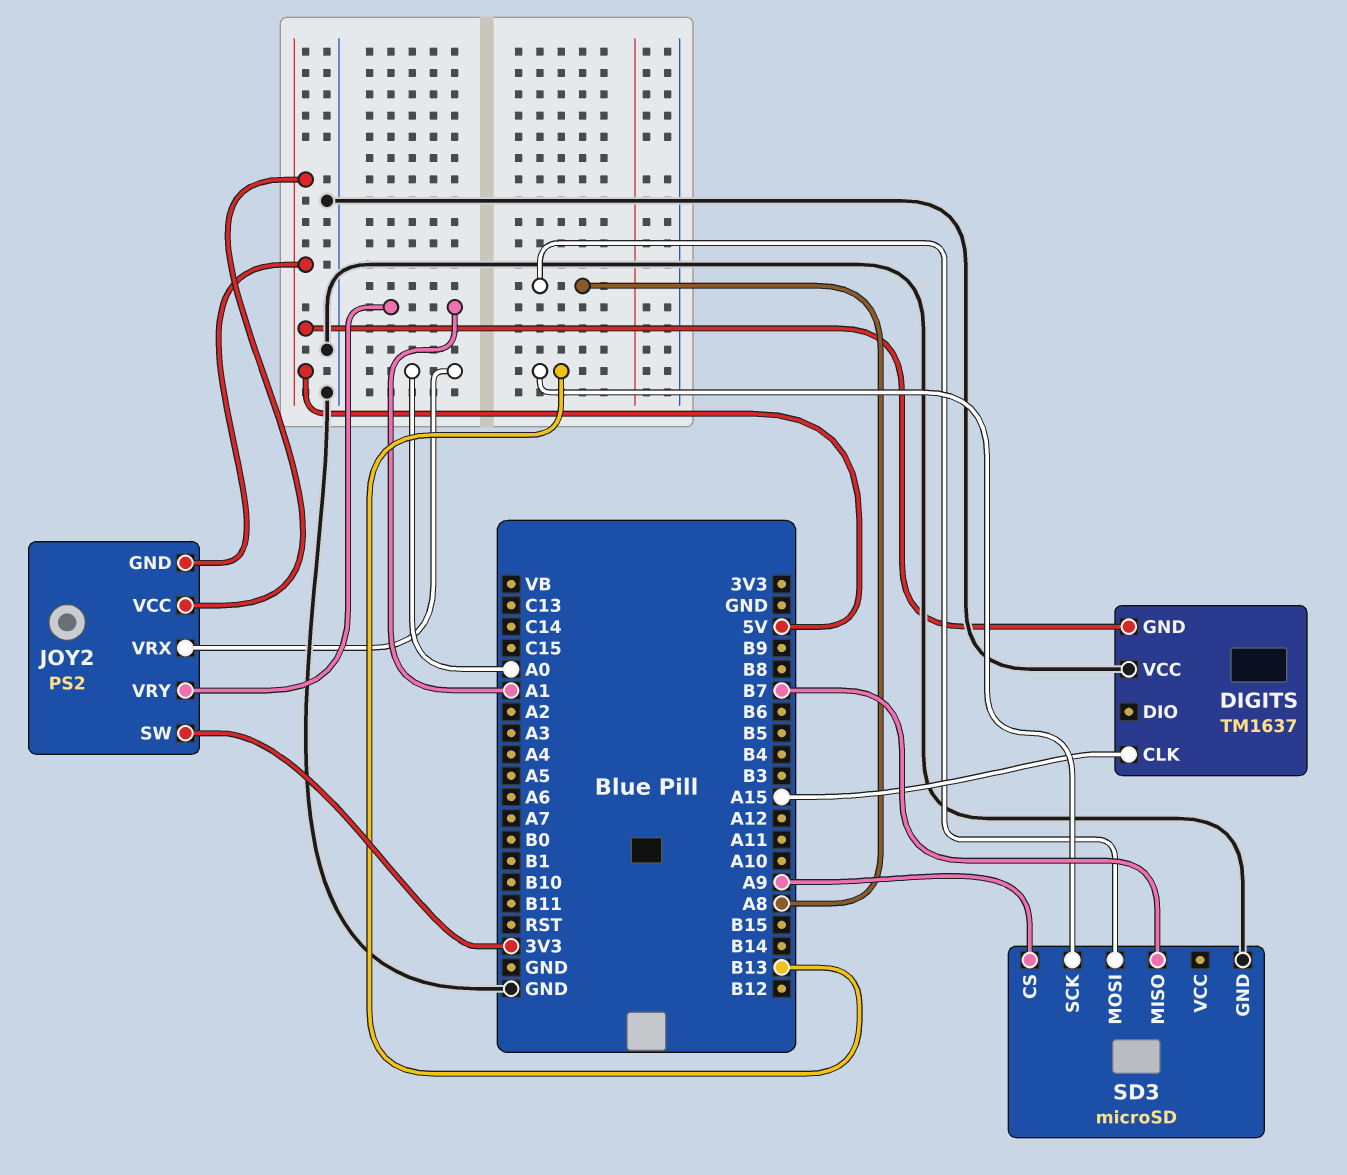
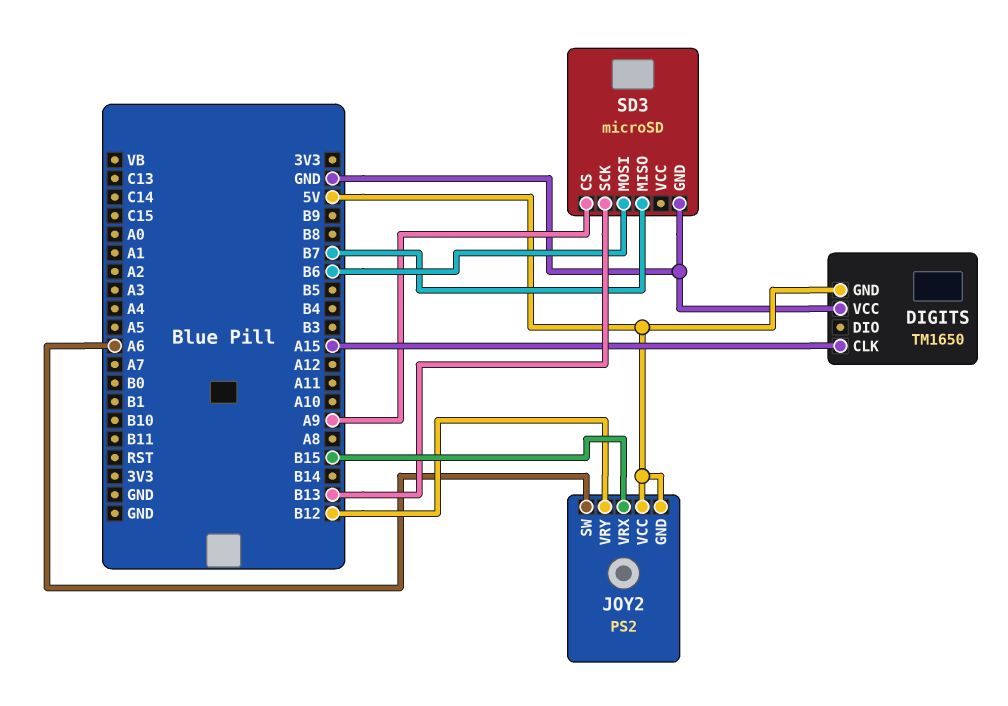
DIGITS: TM1637 -> TM1650
JOY2 pin SW: 3V3 -> A6
JOY2 pin VRX: A0 -> B15
JOY2 pin VRY: A1 -> B12
SD3 pin MOSI: A8 -> B6

